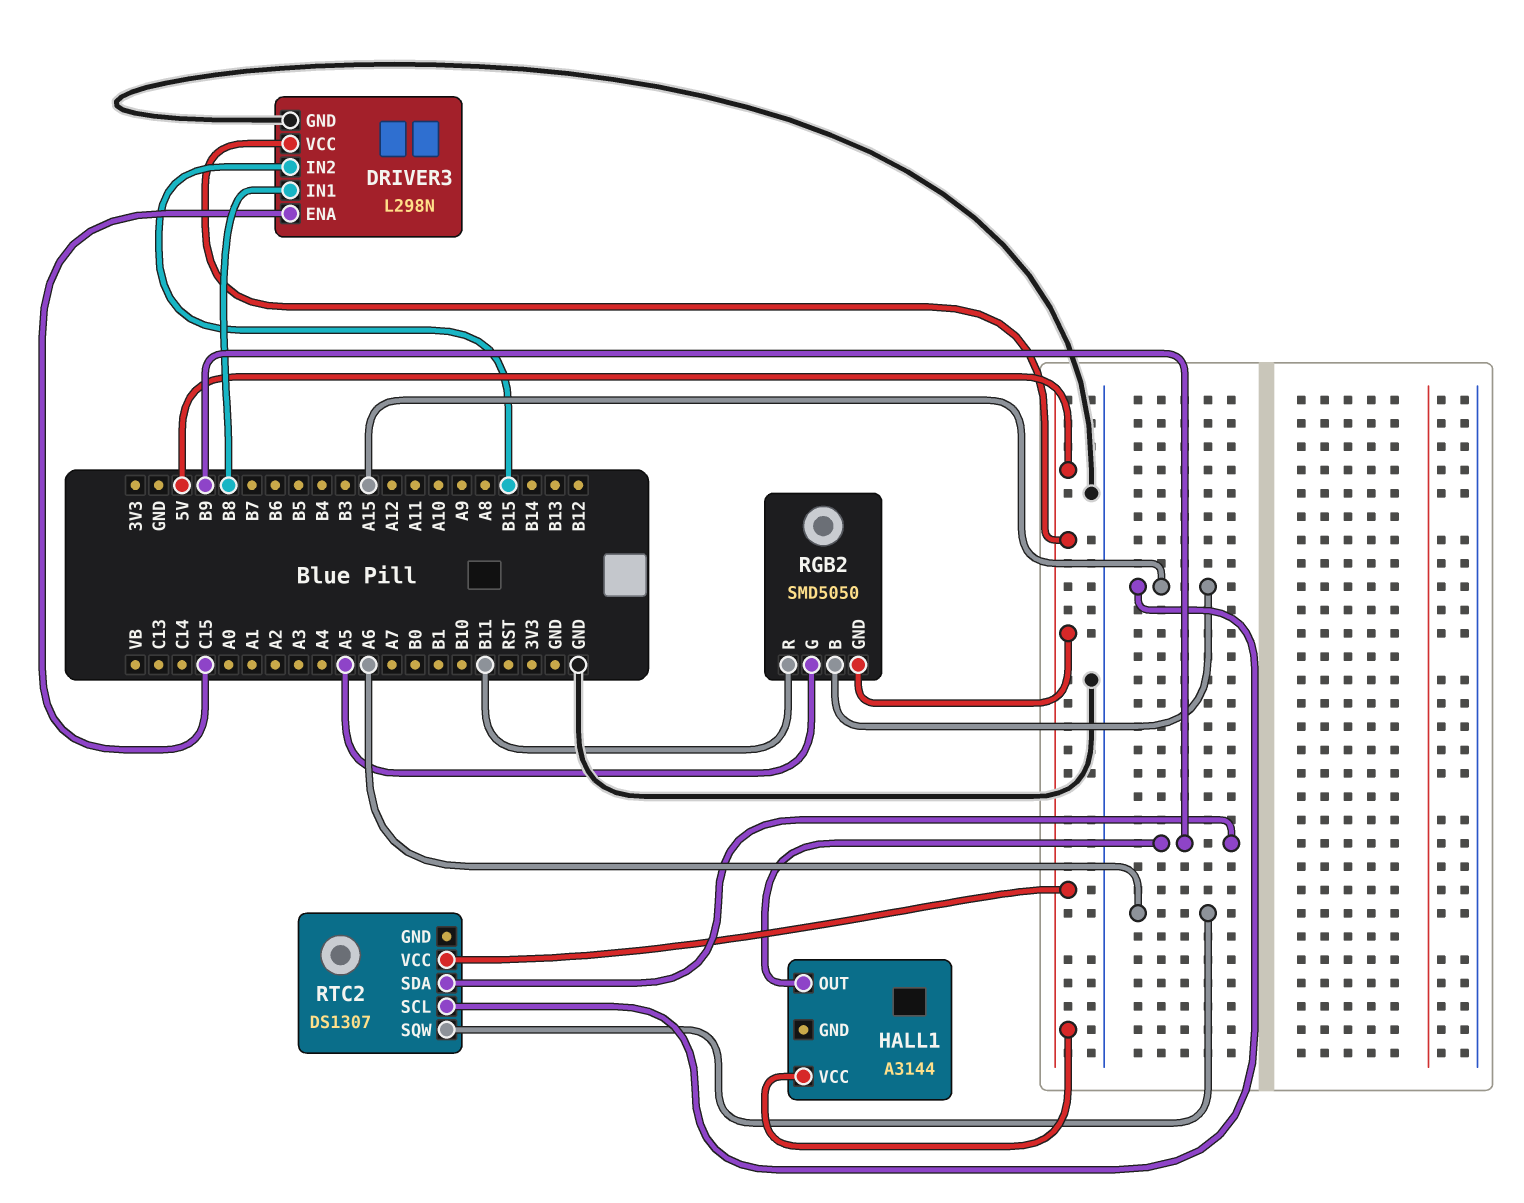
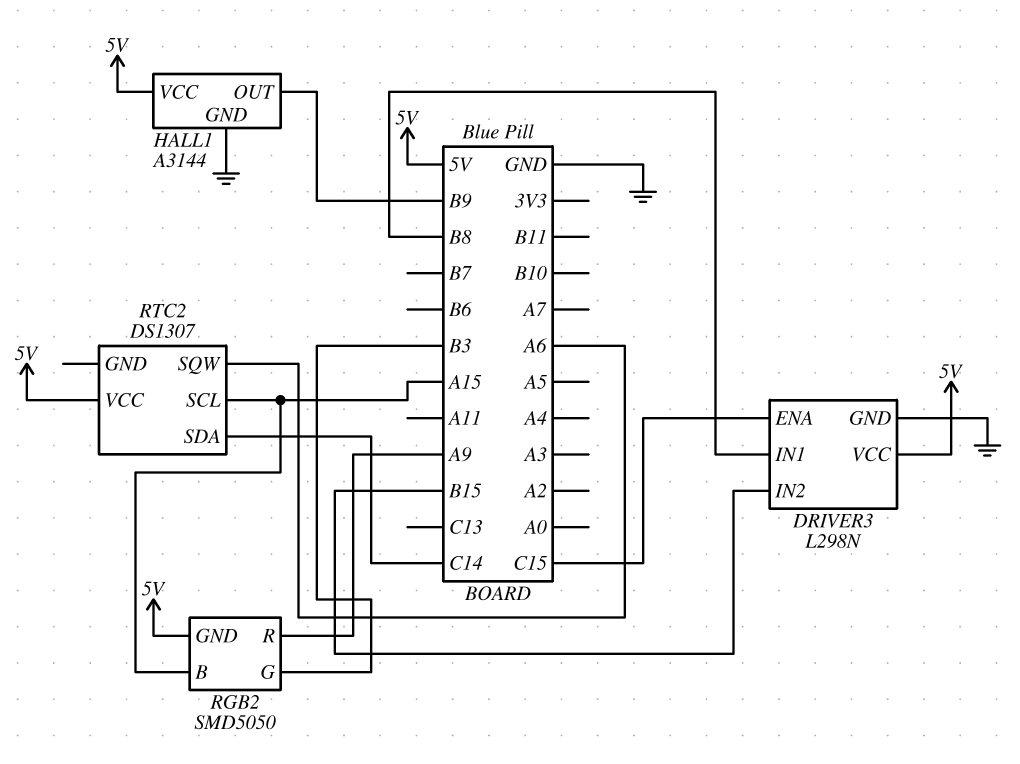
HALL1 pin GND: none -> GND
RGB2 pin G: A5 -> B3
RGB2 pin R: B11 -> A9
RTC2 pin SDA: B9 -> C14

